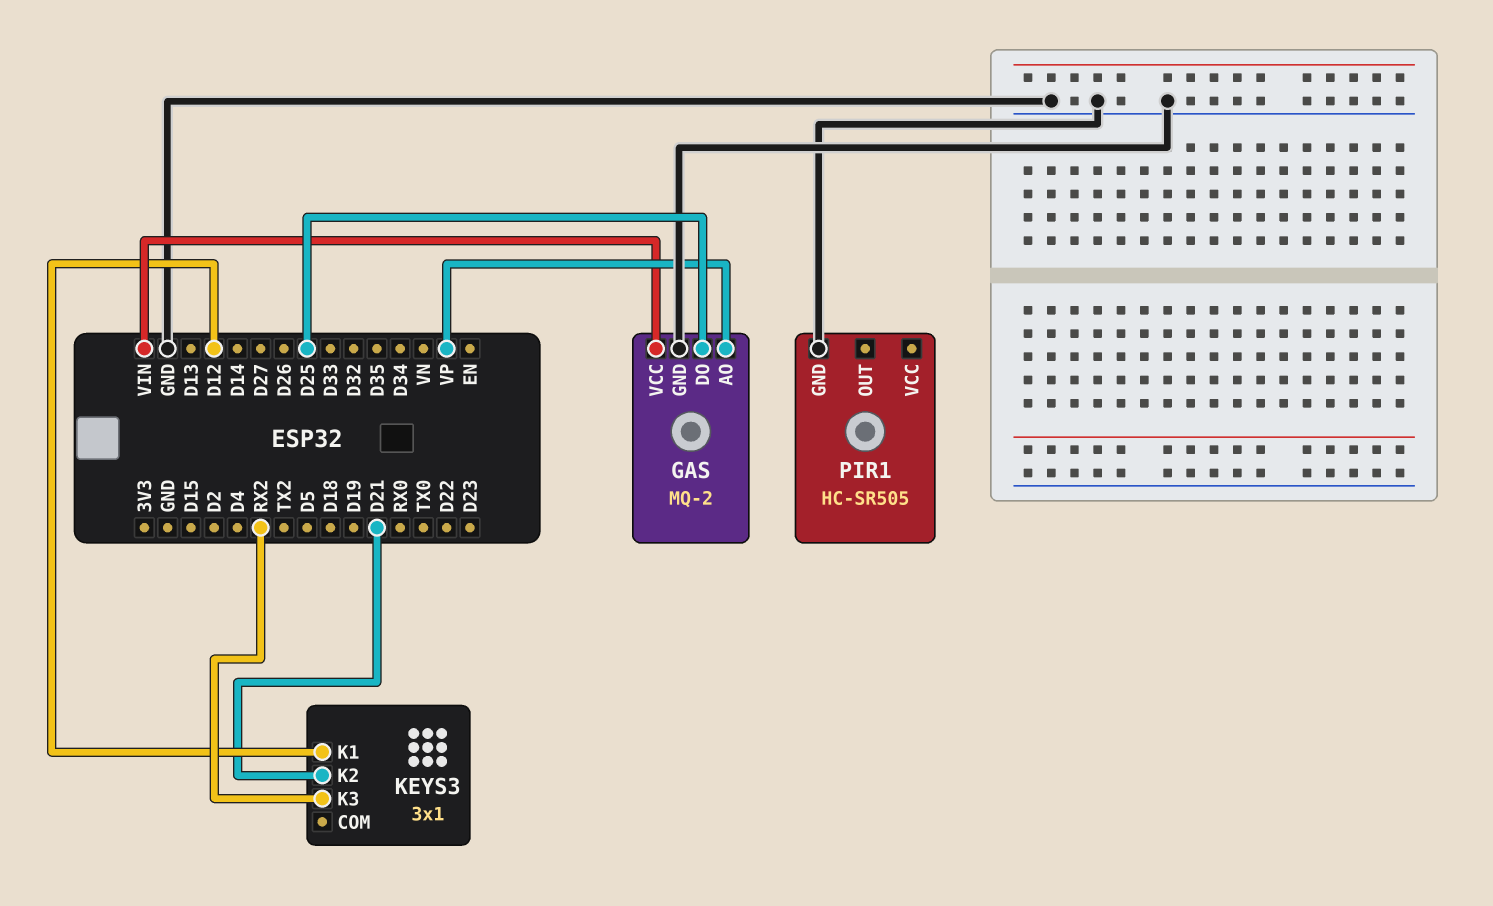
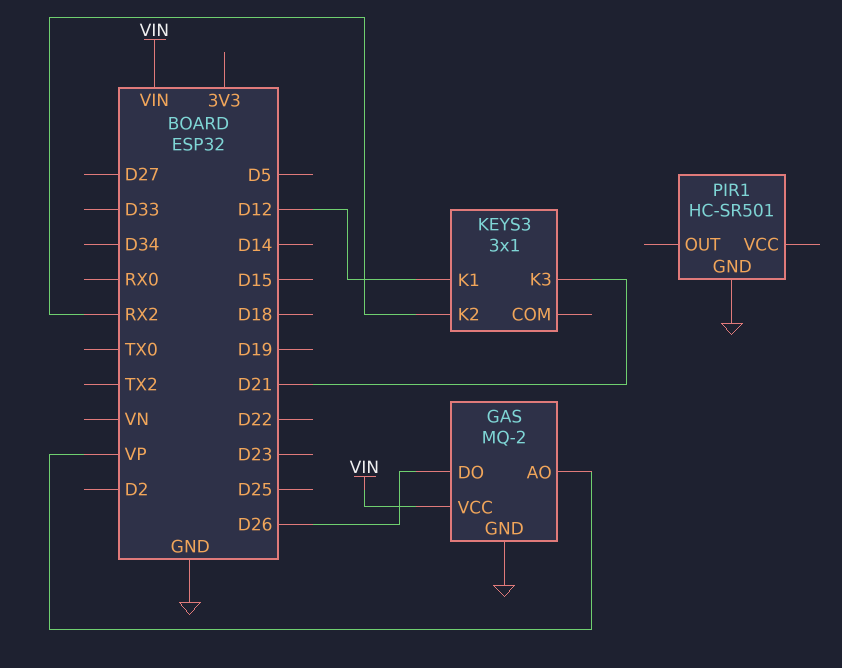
GAS pin DO: D25 -> D26
KEYS3 pin K2: D21 -> RX2
KEYS3 pin K3: RX2 -> D21
PIR1: HC-SR505 -> HC-SR501

